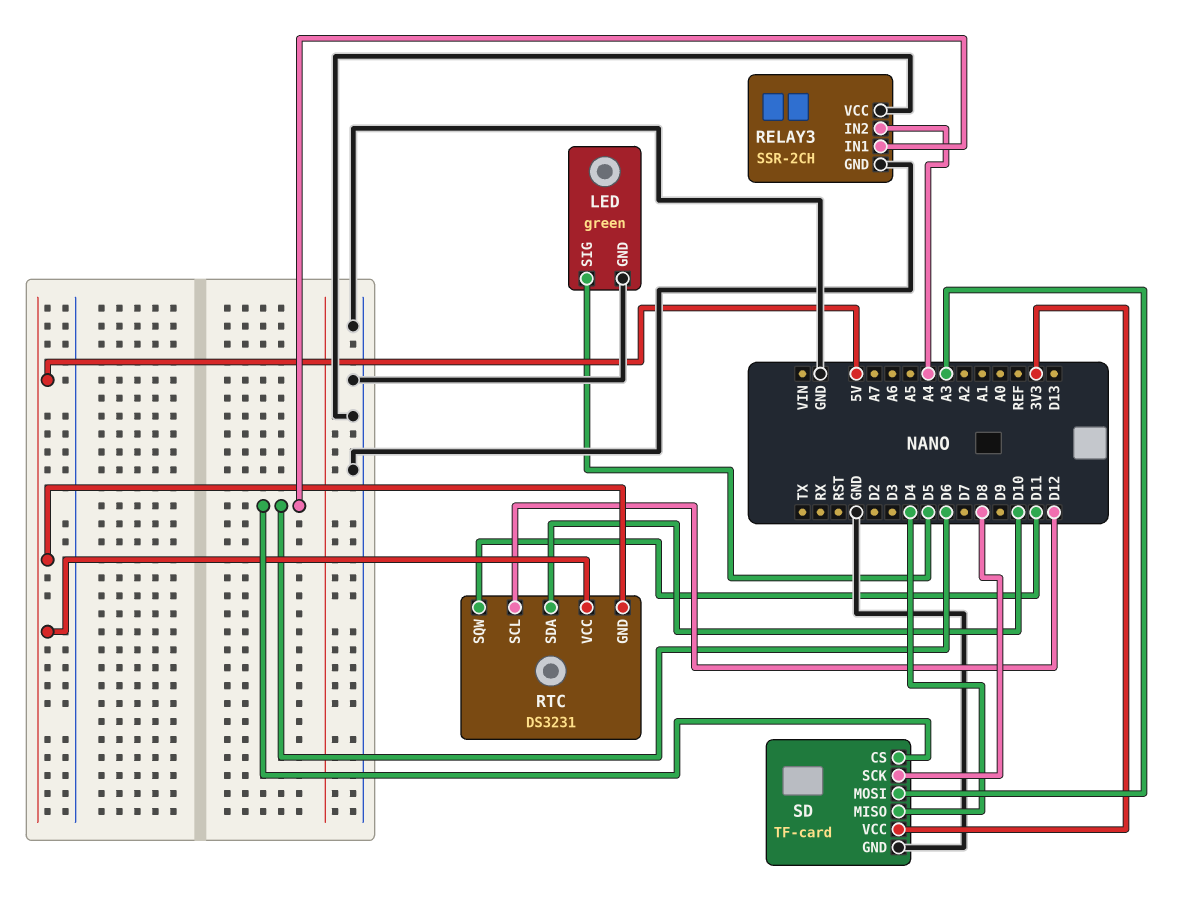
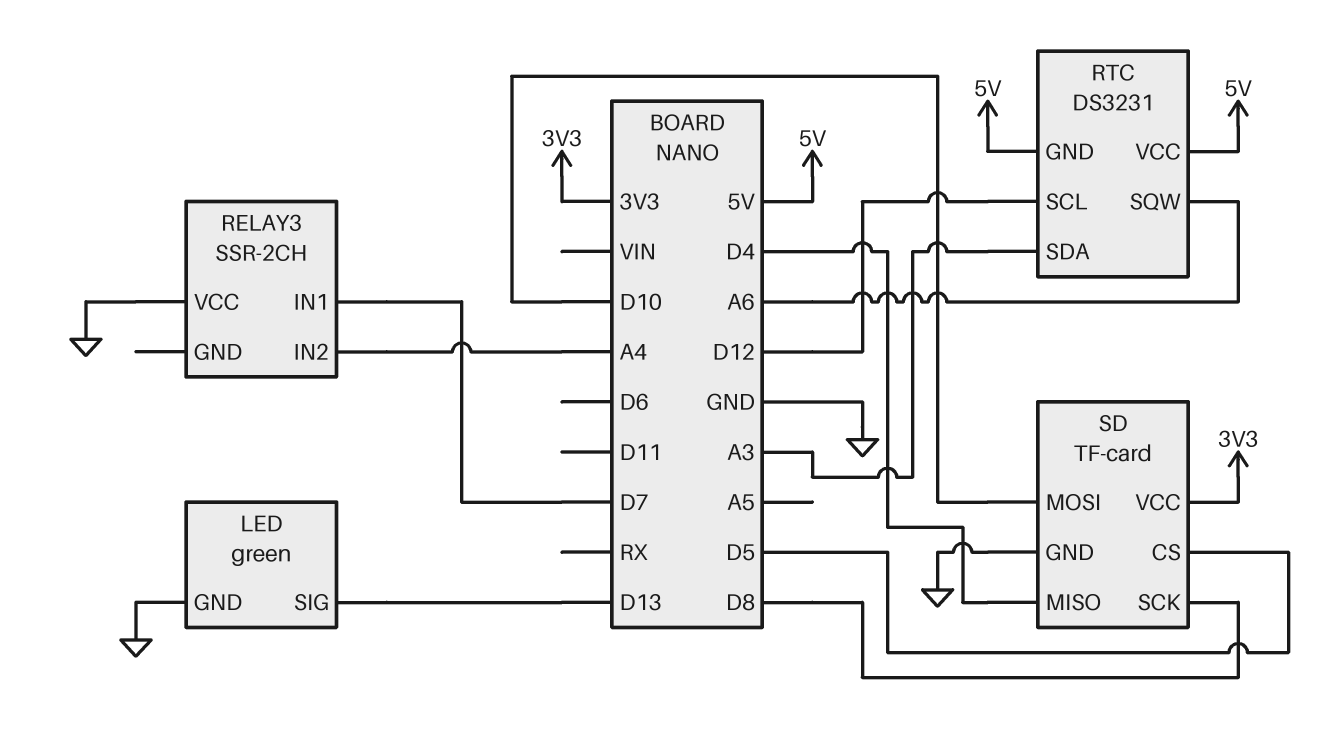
LED pin SIG: D5 -> D13
RELAY3 pin GND: GND -> none
RELAY3 pin IN1: D6 -> D7
RTC pin SDA: D10 -> A3
RTC pin SQW: D11 -> A6
SD pin CS: D6 -> D5
SD pin MOSI: A3 -> D10

